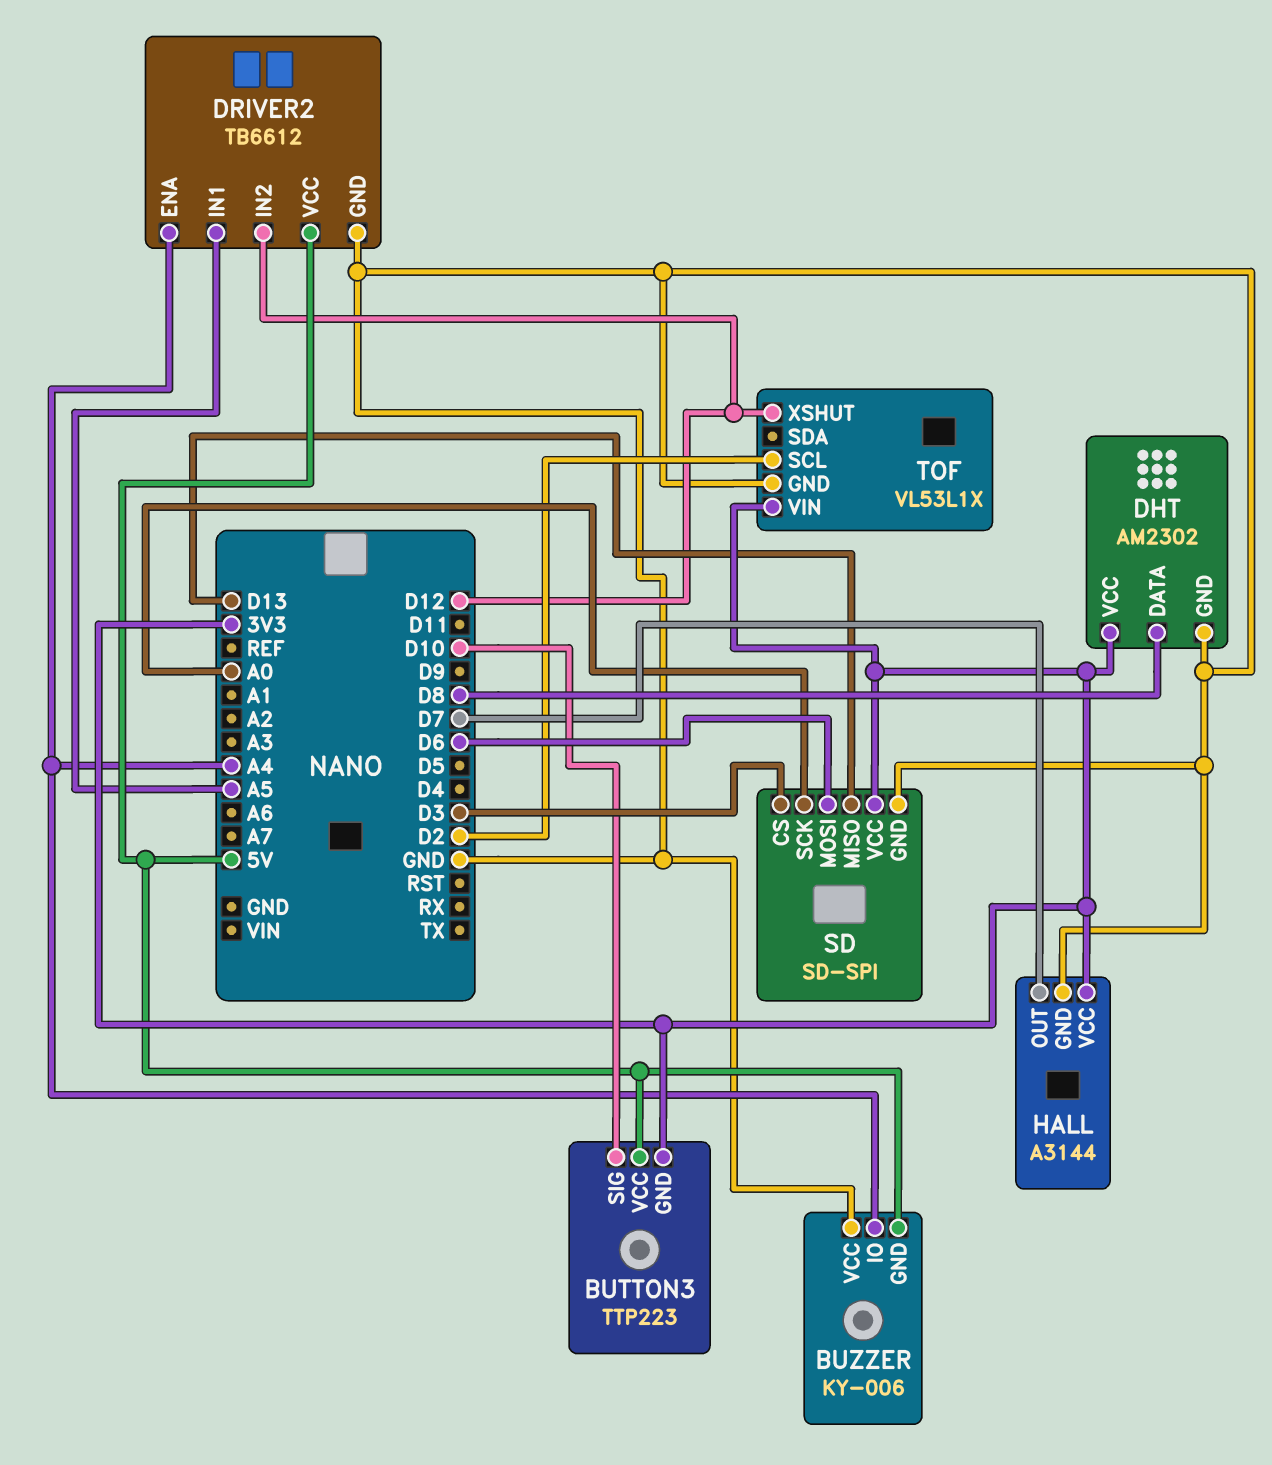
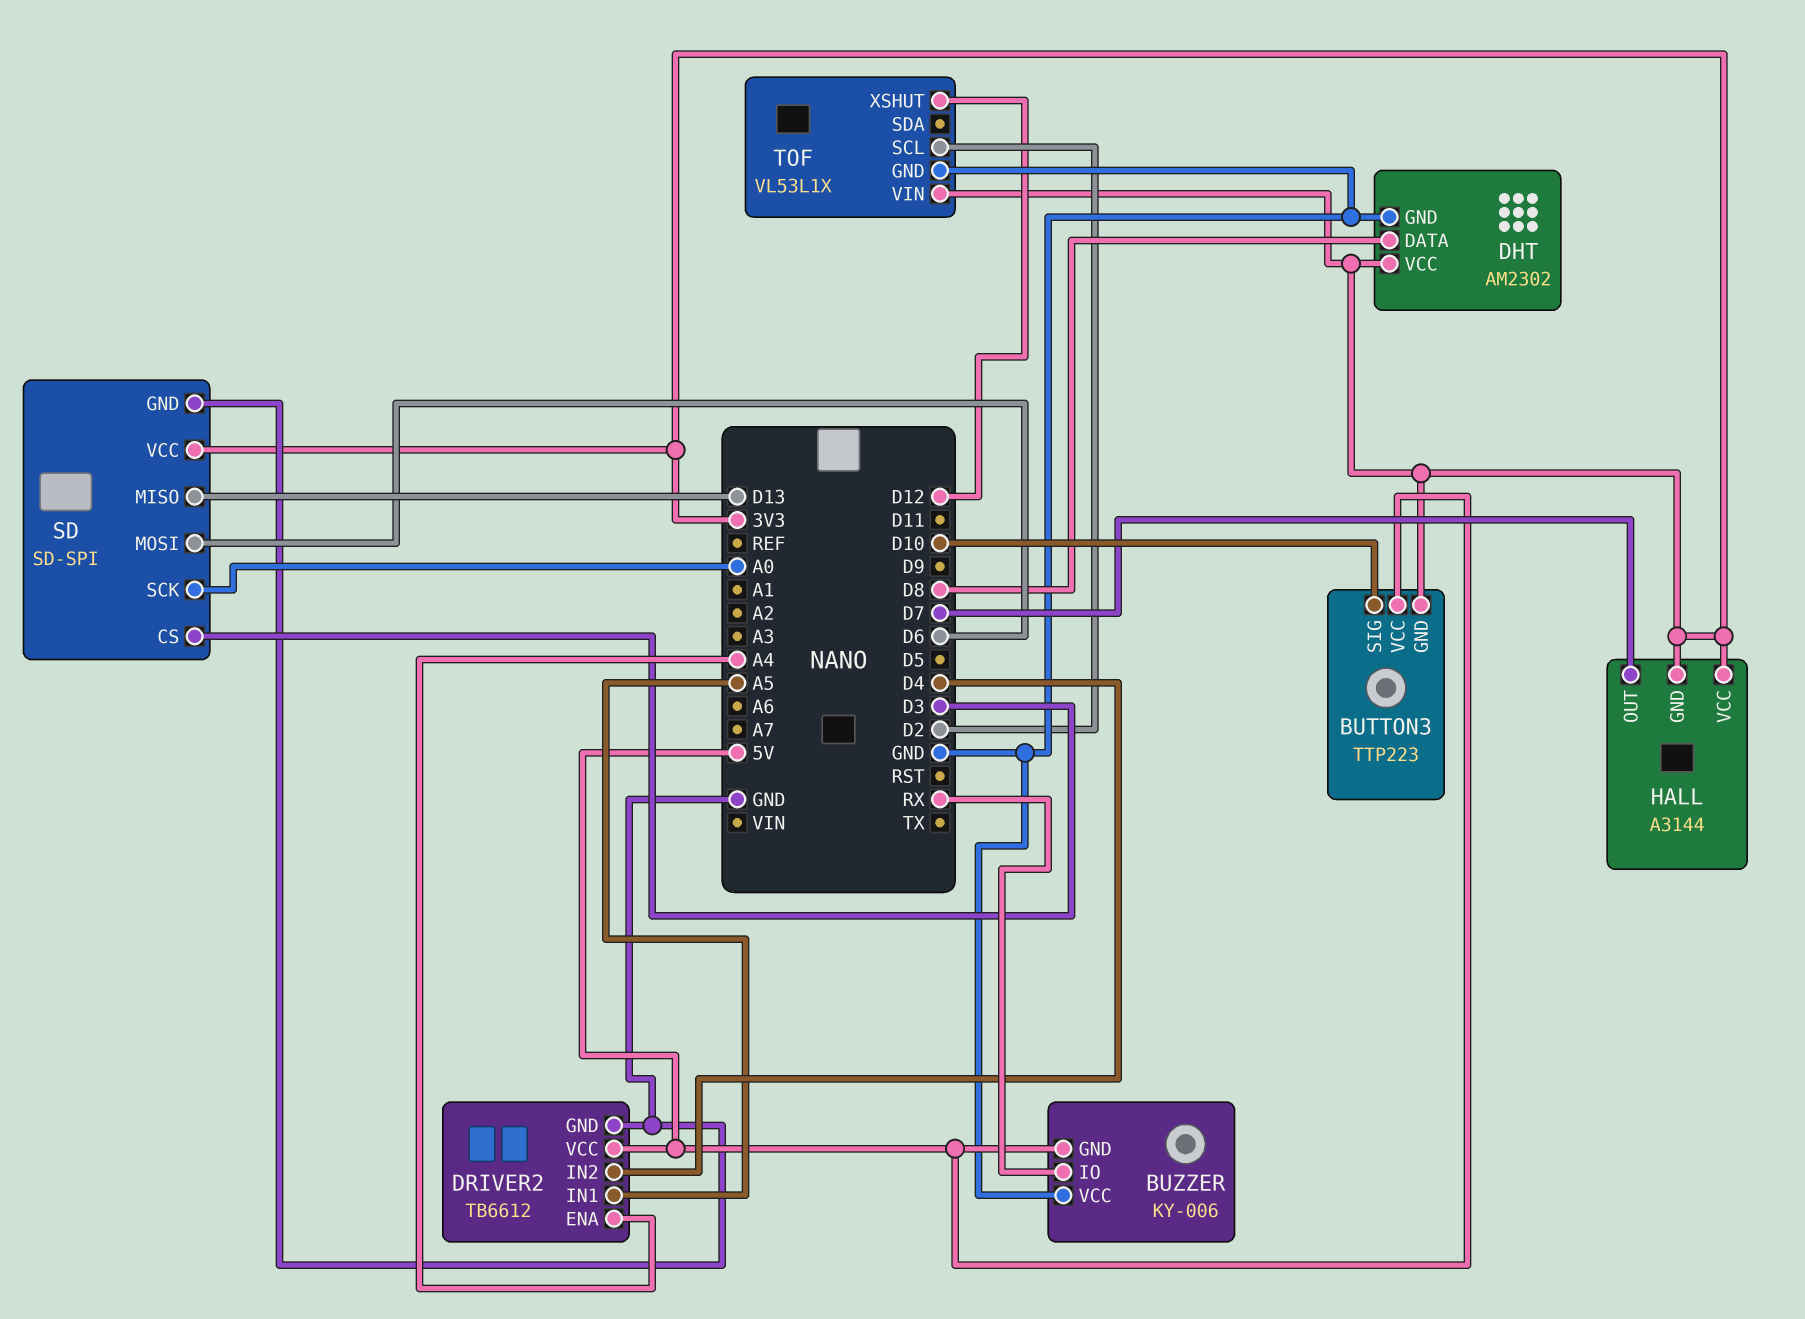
BUZZER pin IO: A4 -> RX
DRIVER2 pin IN2: D12 -> D4
HALL pin GND: GND -> 3V3

